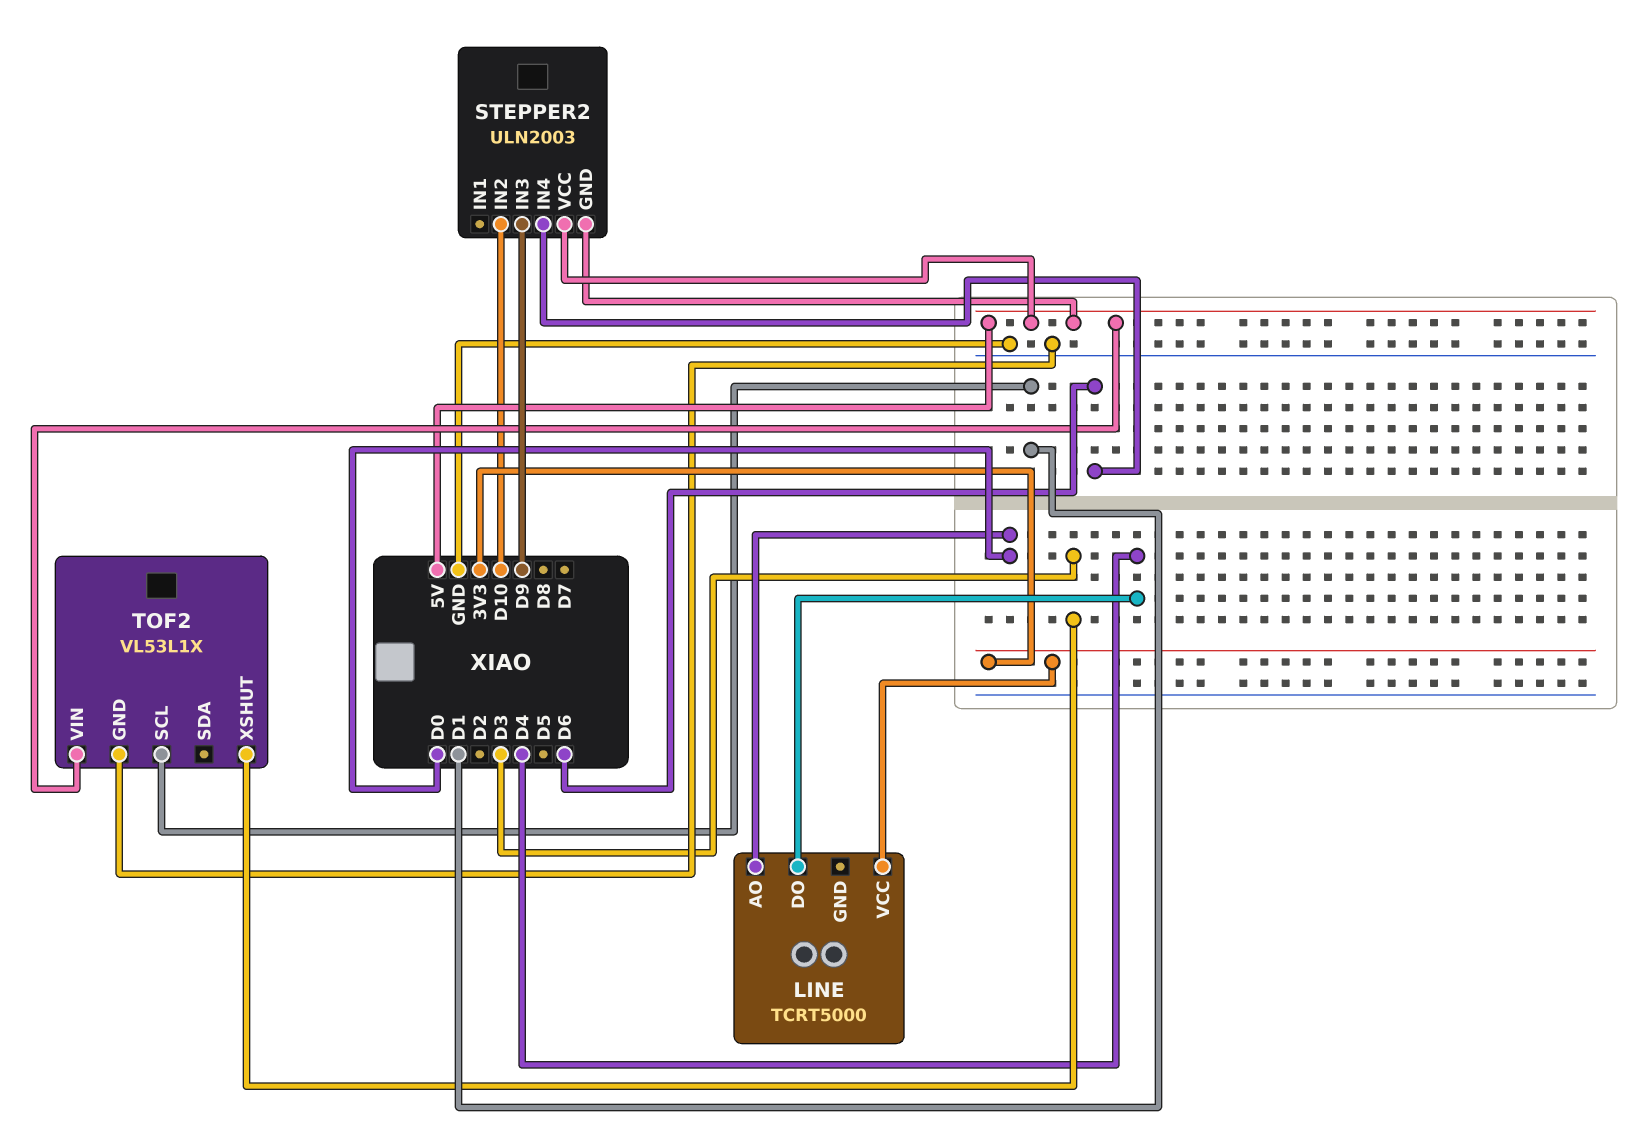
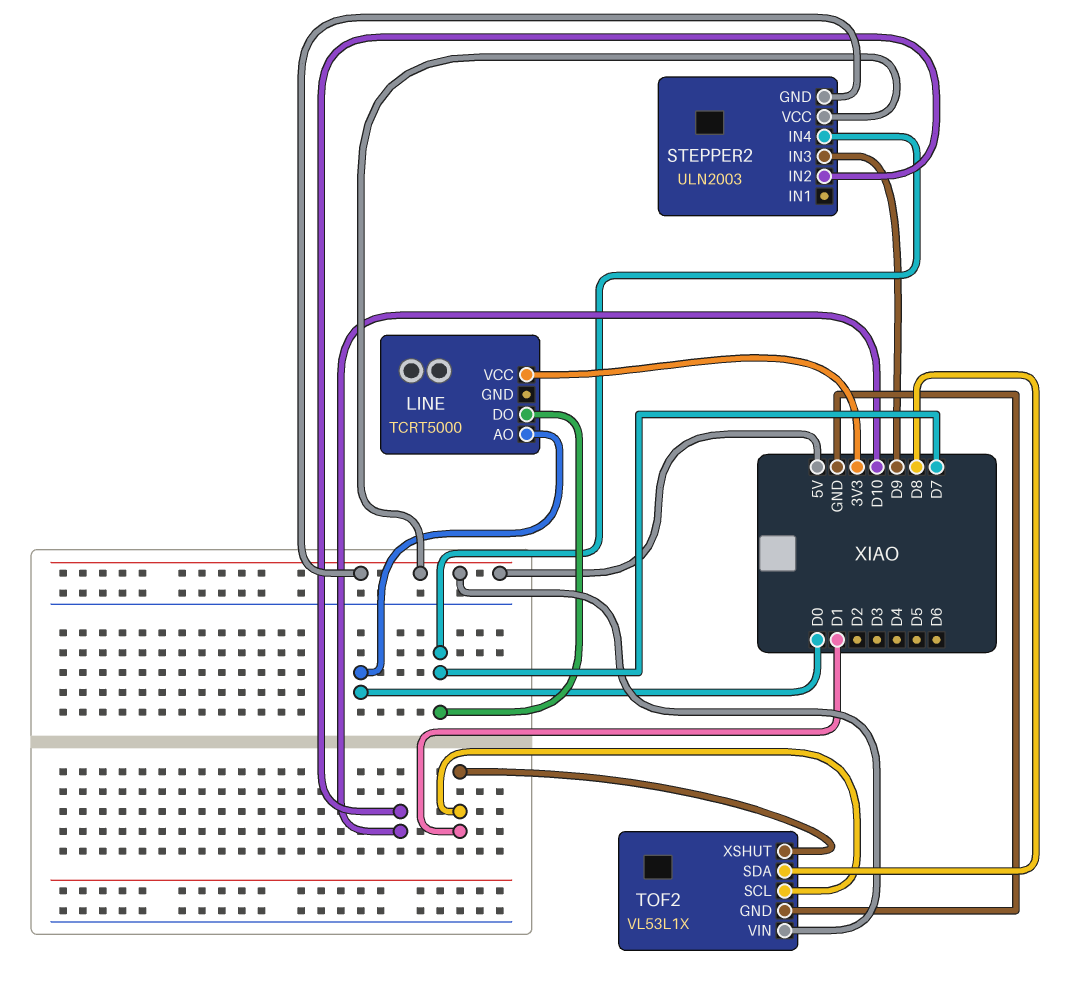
LINE pin DO: D4 -> D7
STEPPER2 pin IN4: D6 -> D7
TOF2 pin SDA: none -> D8
TOF2 pin XSHUT: D3 -> D1

